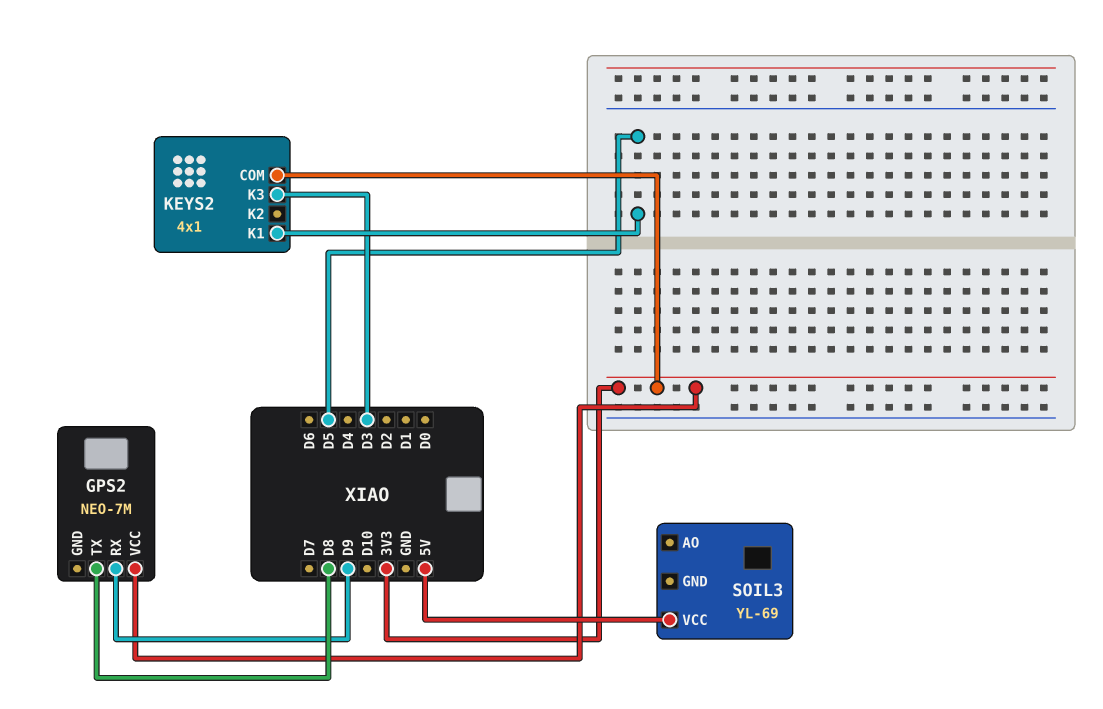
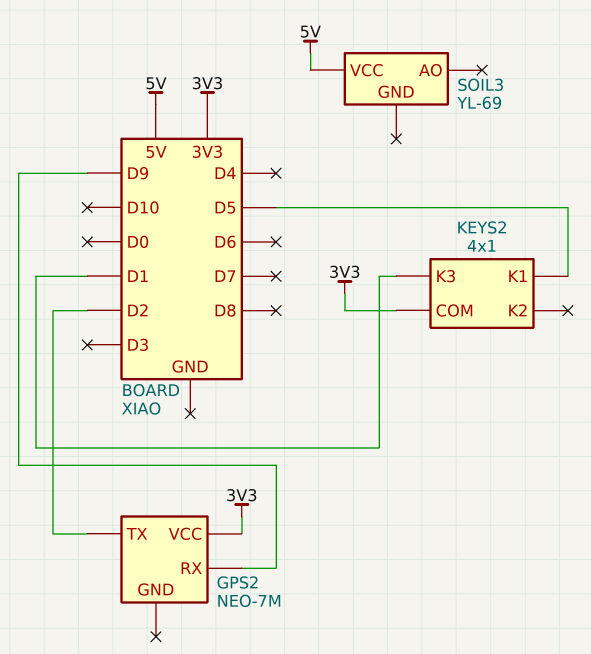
GPS2 pin TX: D8 -> D2
KEYS2 pin K3: D3 -> D1

